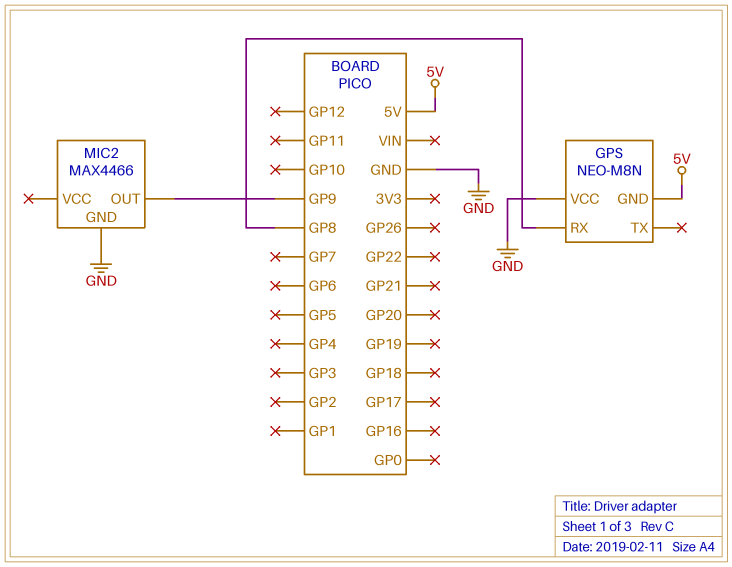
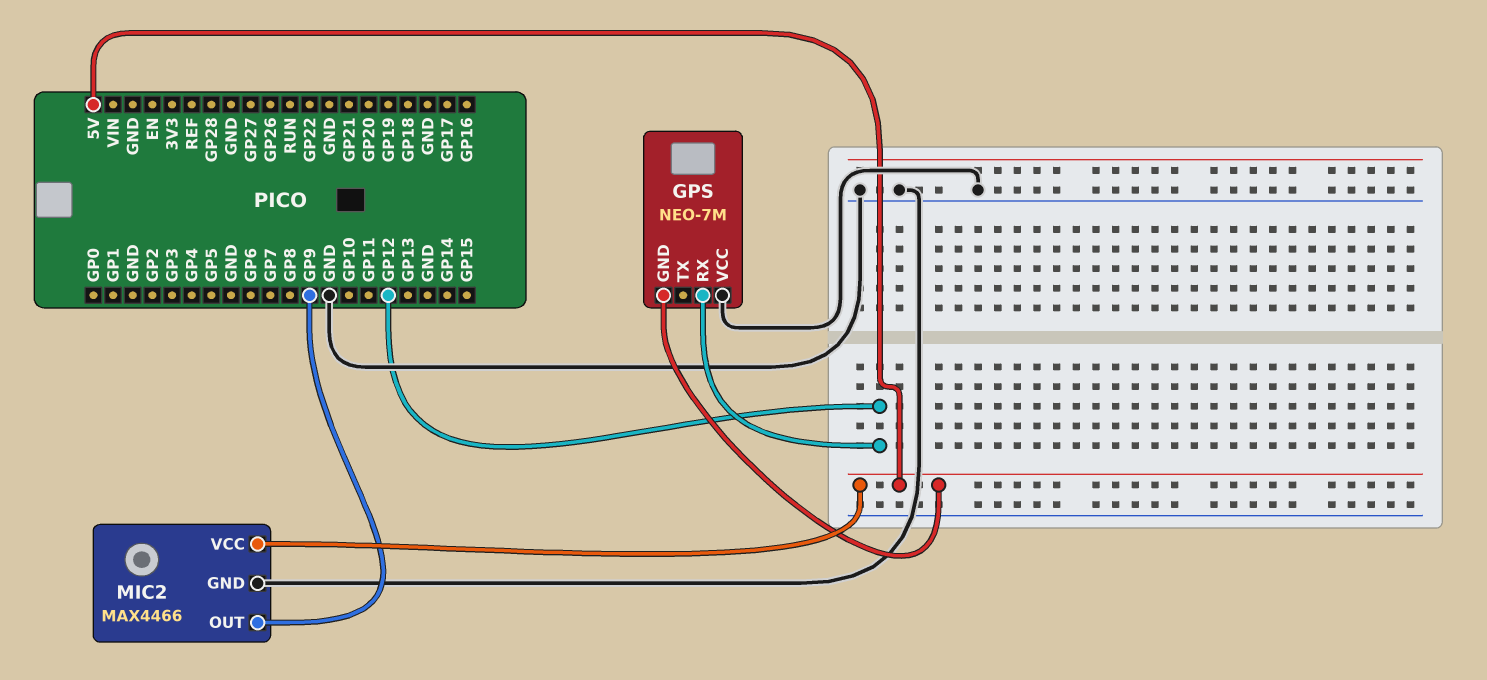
GPS: NEO-M8N -> NEO-7M
GPS pin RX: GP8 -> GP12
MIC2 pin VCC: none -> 5V

